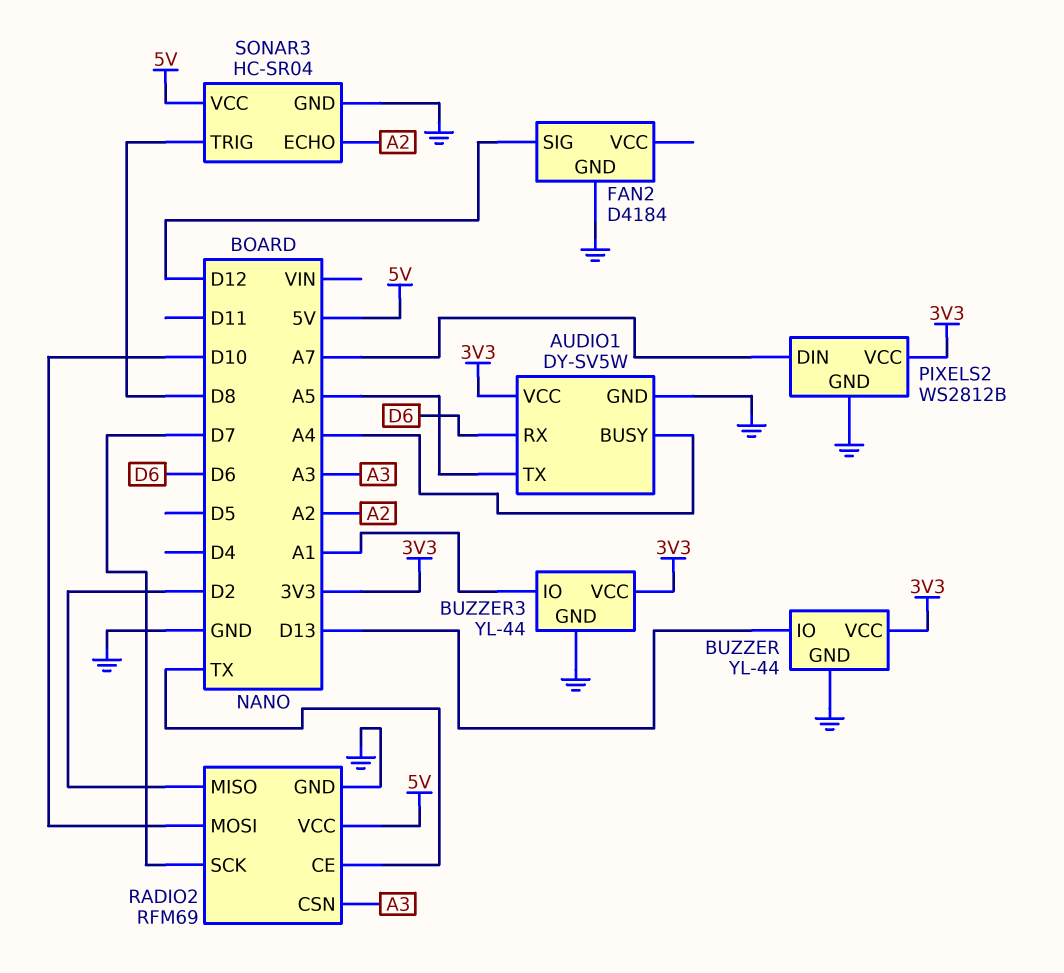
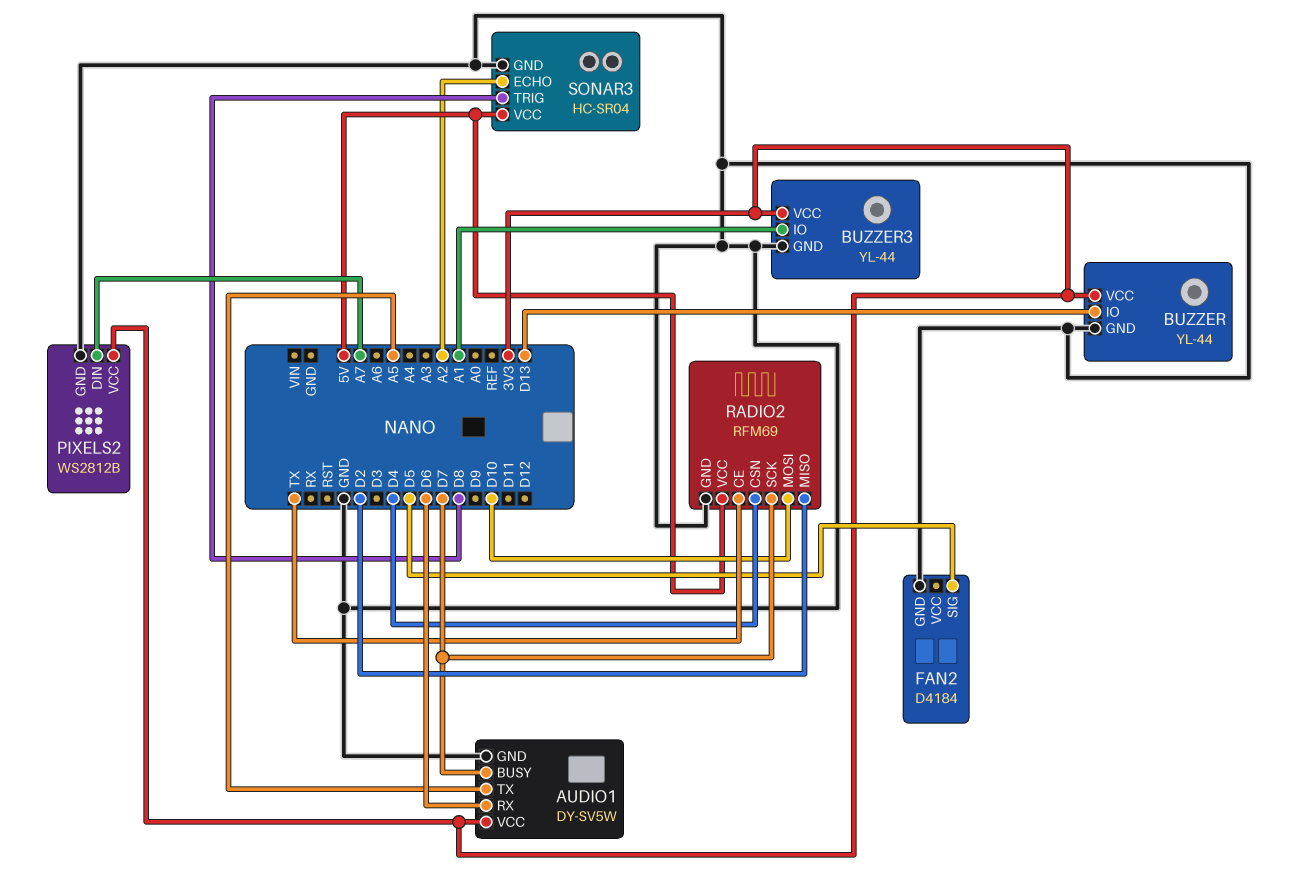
AUDIO1 pin BUSY: A4 -> D7
FAN2 pin SIG: D12 -> D5
RADIO2 pin CSN: A3 -> D4

